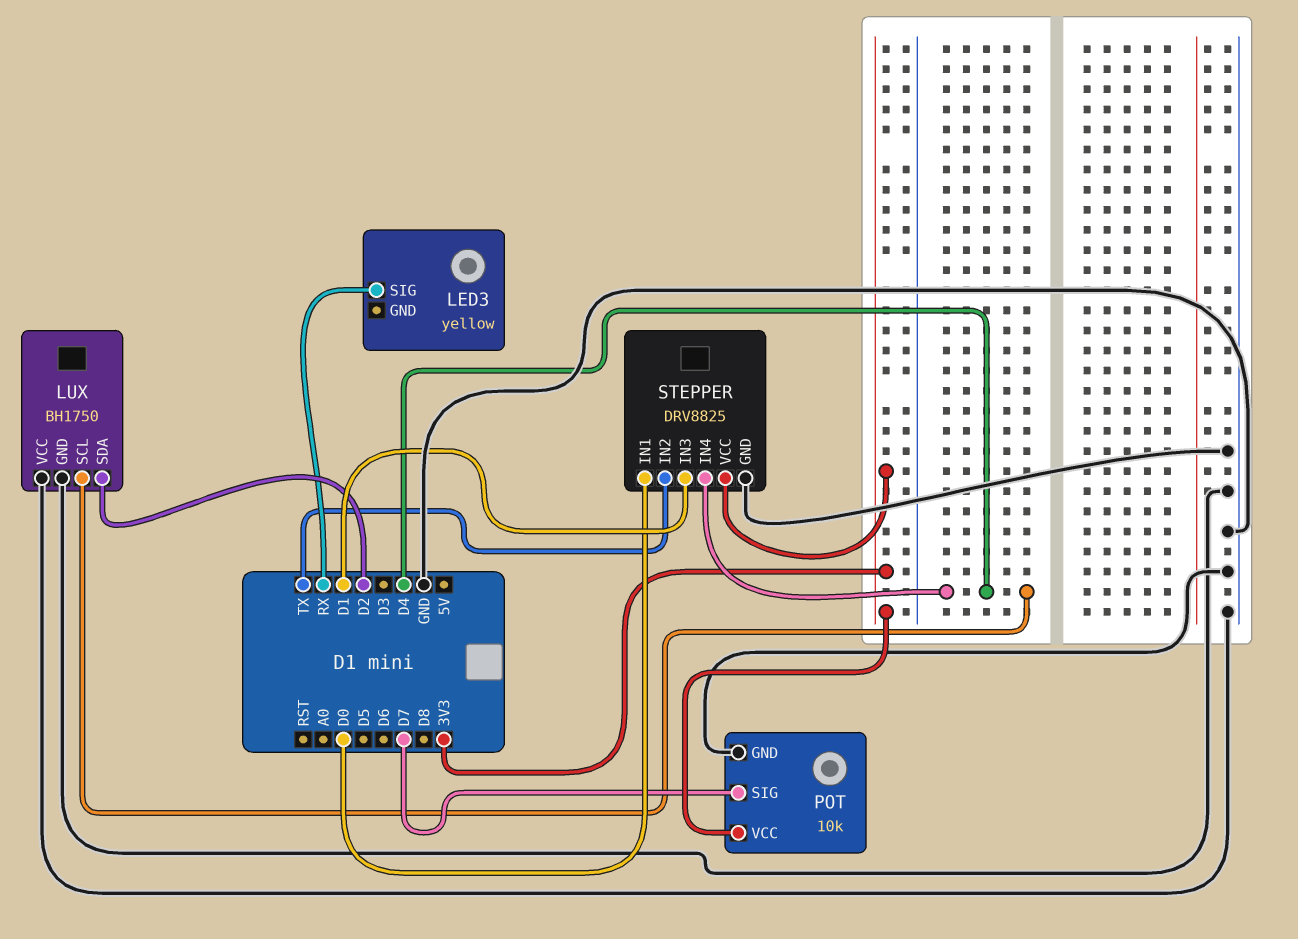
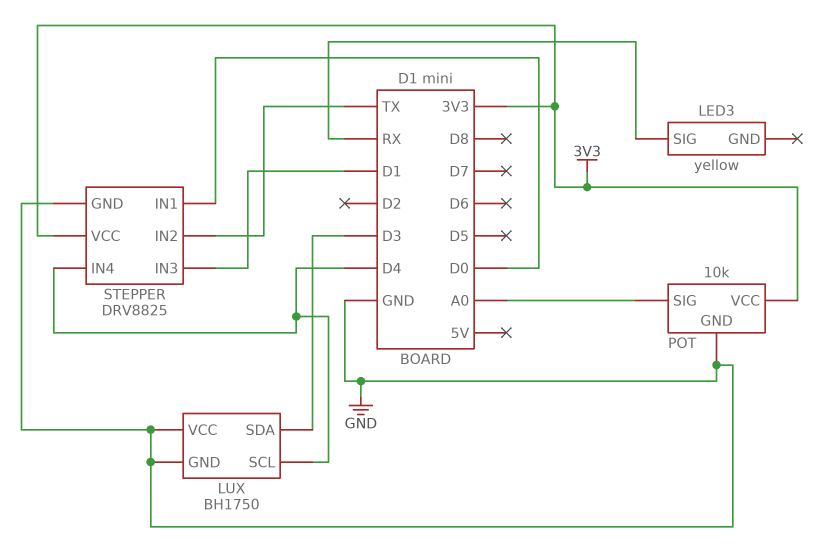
LUX pin SDA: D2 -> D3
POT pin SIG: D7 -> A0

